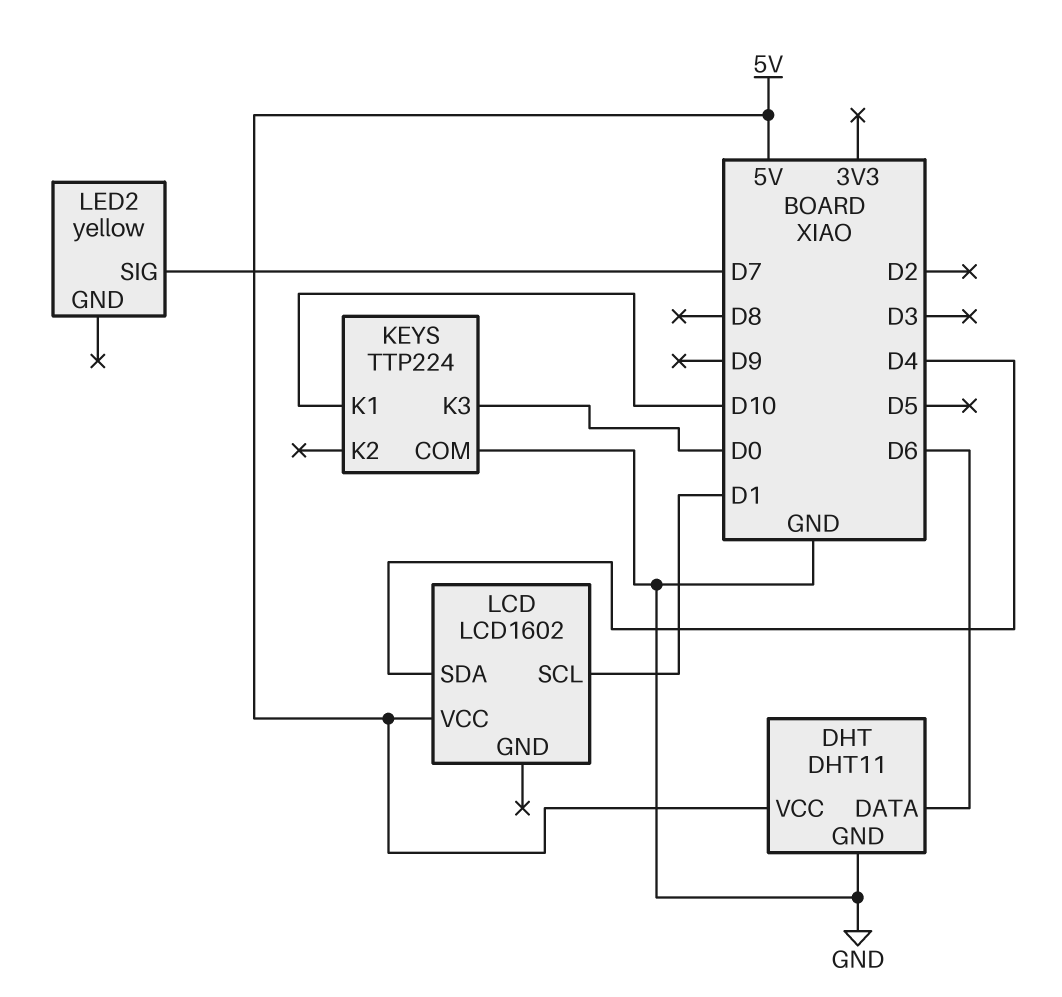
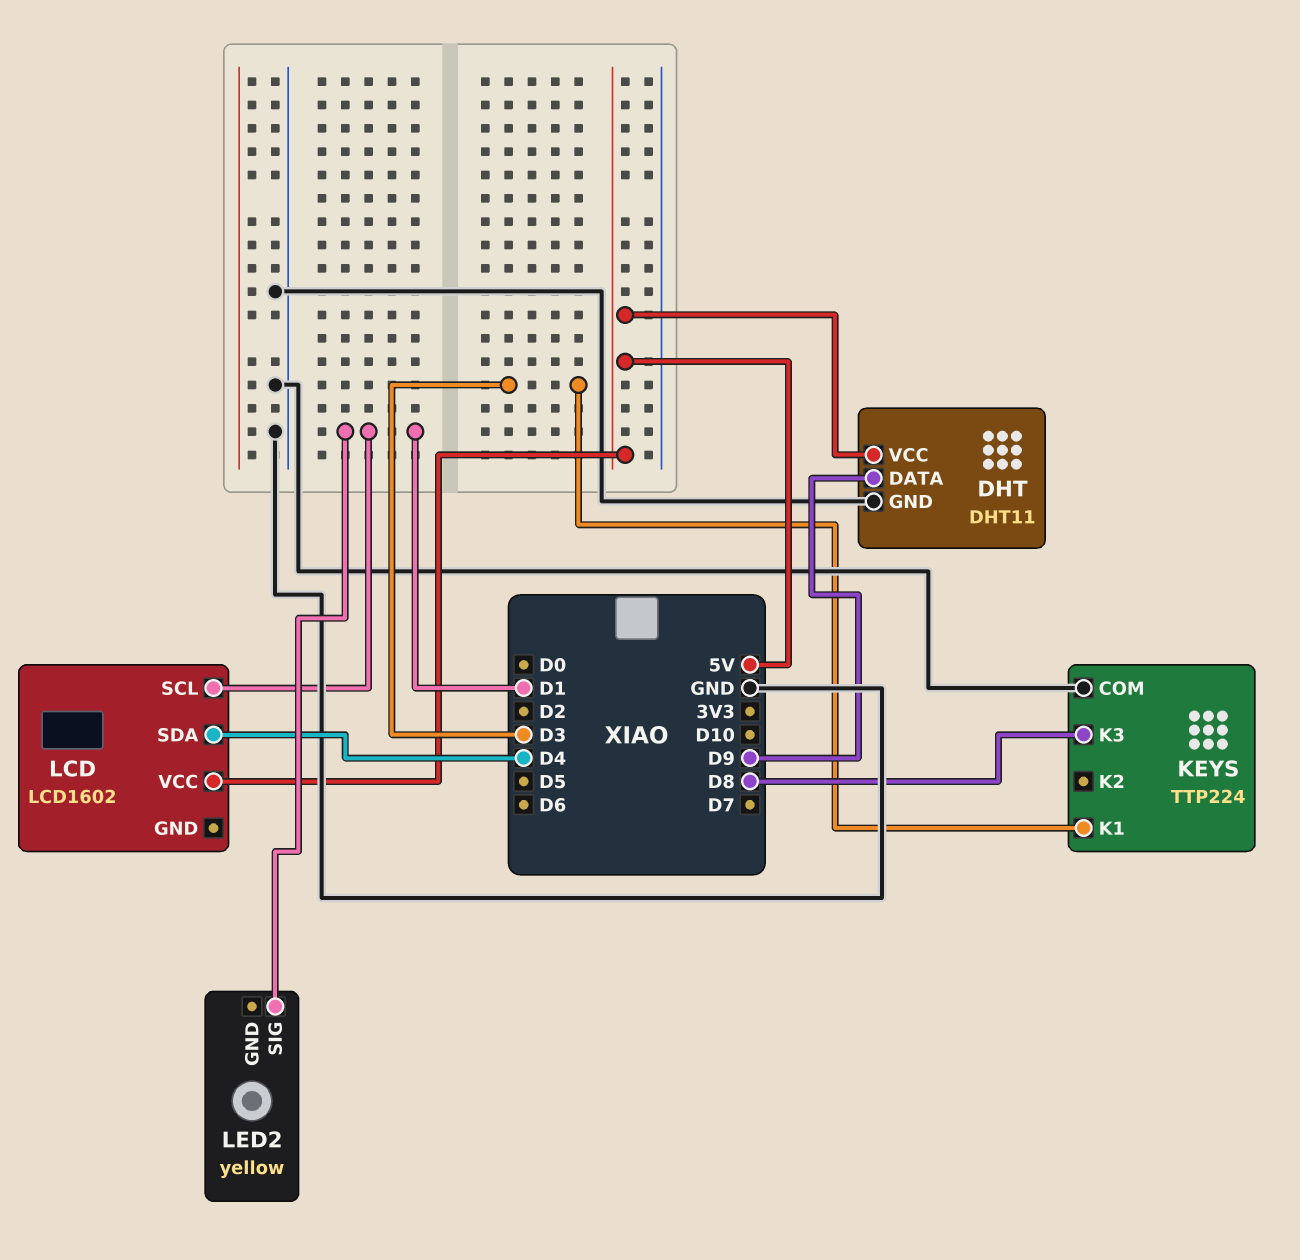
DHT pin DATA: D6 -> D9
KEYS pin K1: D10 -> D3
KEYS pin K3: D0 -> D8
LED2 pin SIG: D7 -> D1

